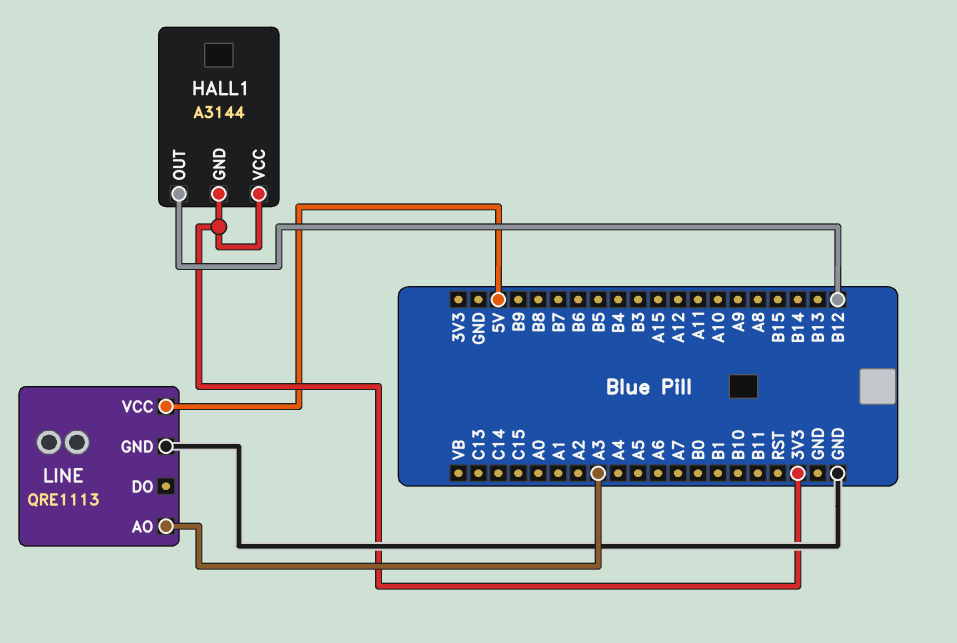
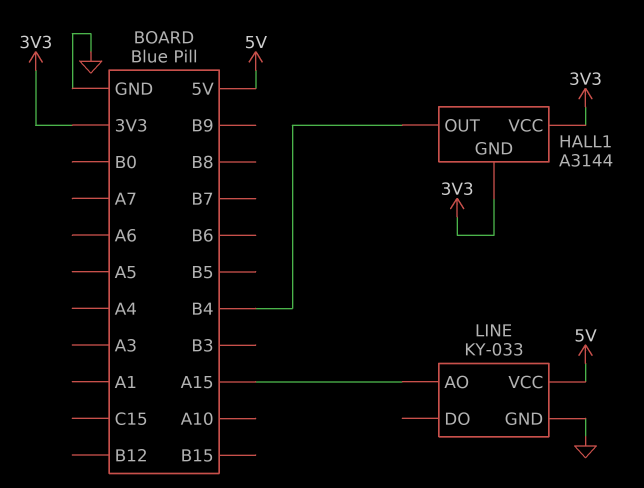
HALL1 pin OUT: B12 -> B4
LINE: QRE1113 -> KY-033
LINE pin AO: A3 -> A15

